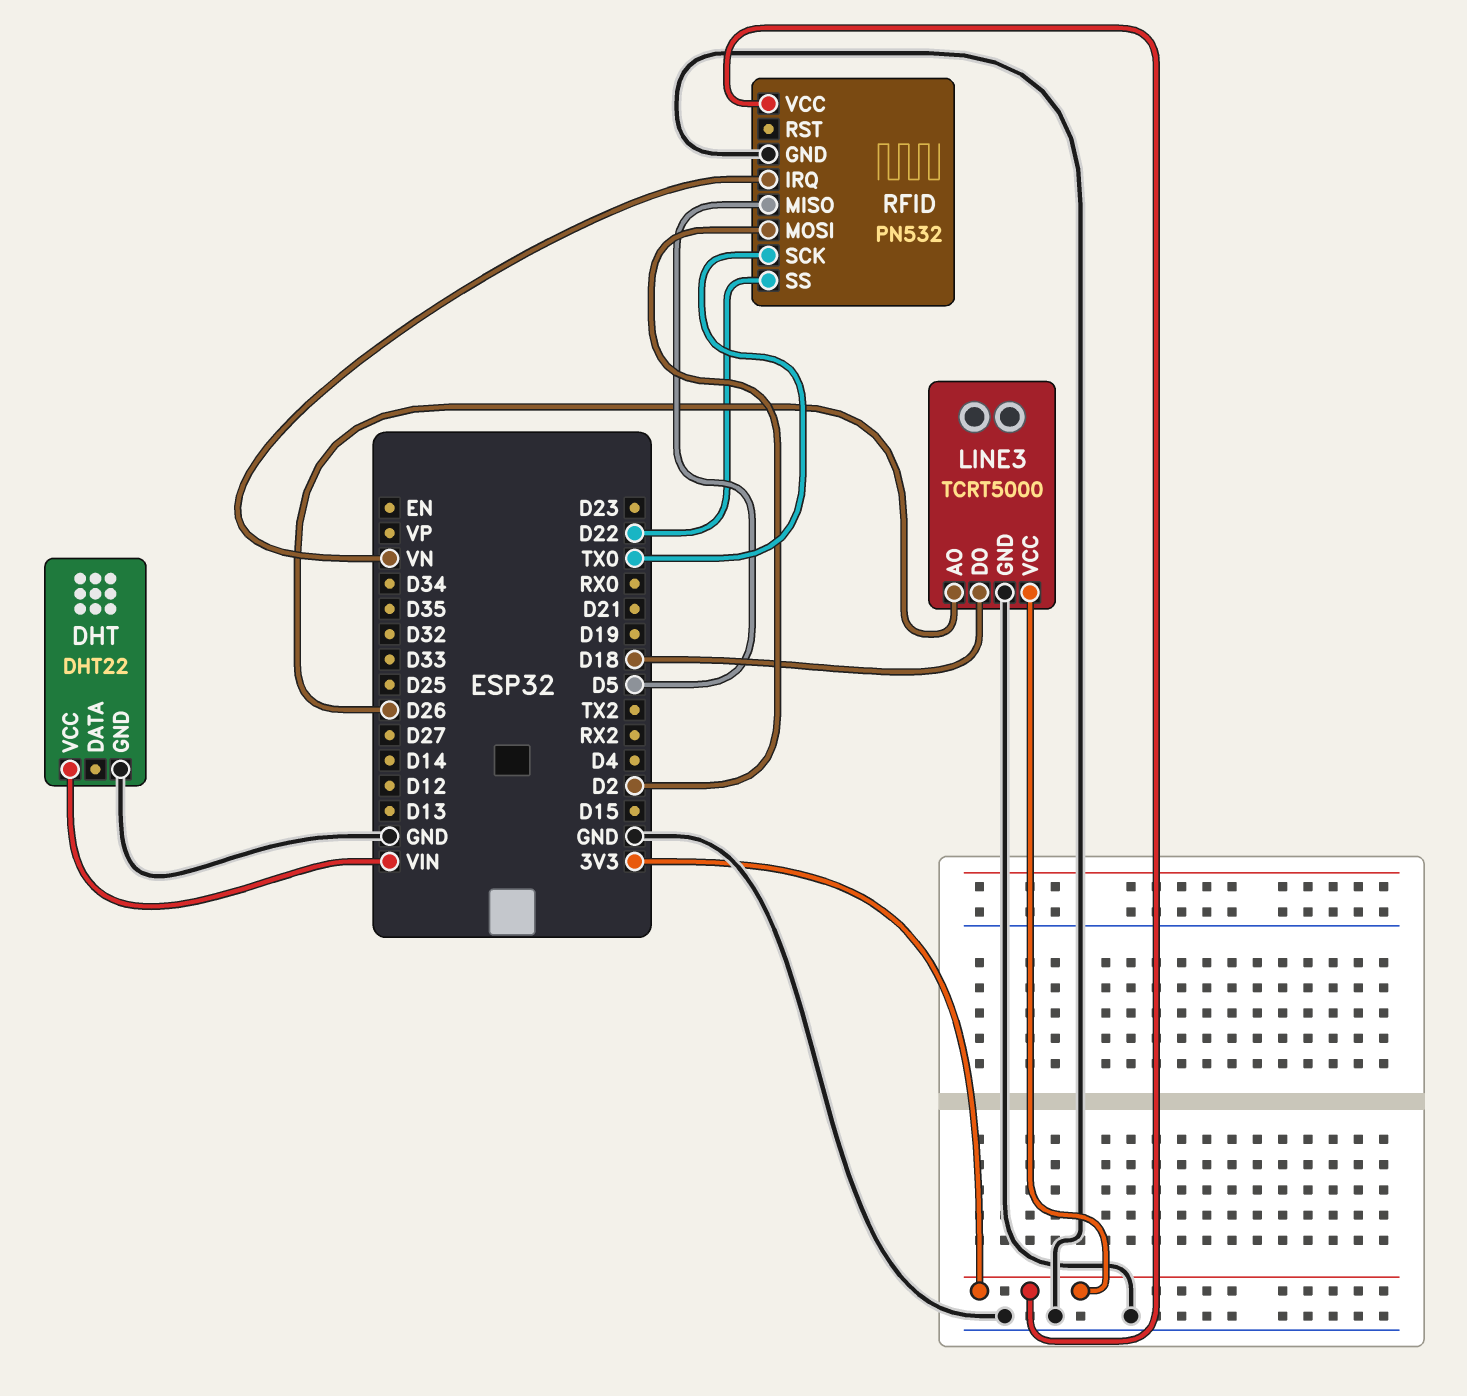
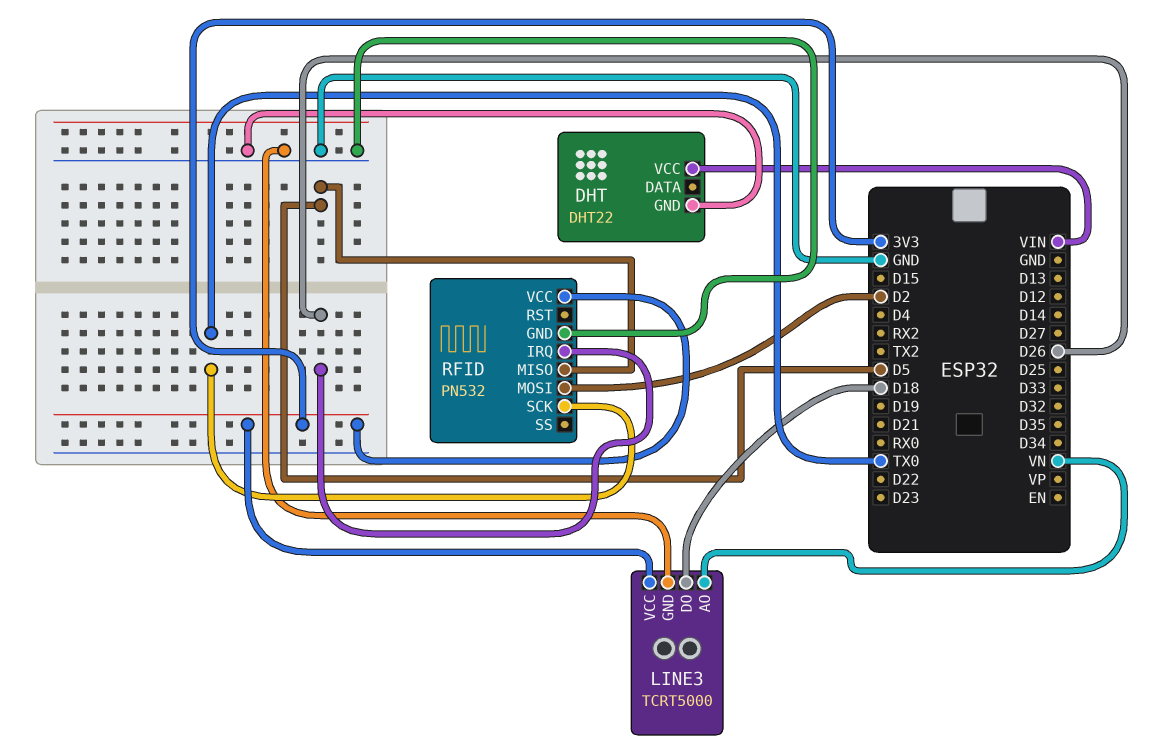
LINE3 pin AO: D26 -> VN
RFID pin IRQ: VN -> D26
RFID pin SS: D22 -> none

